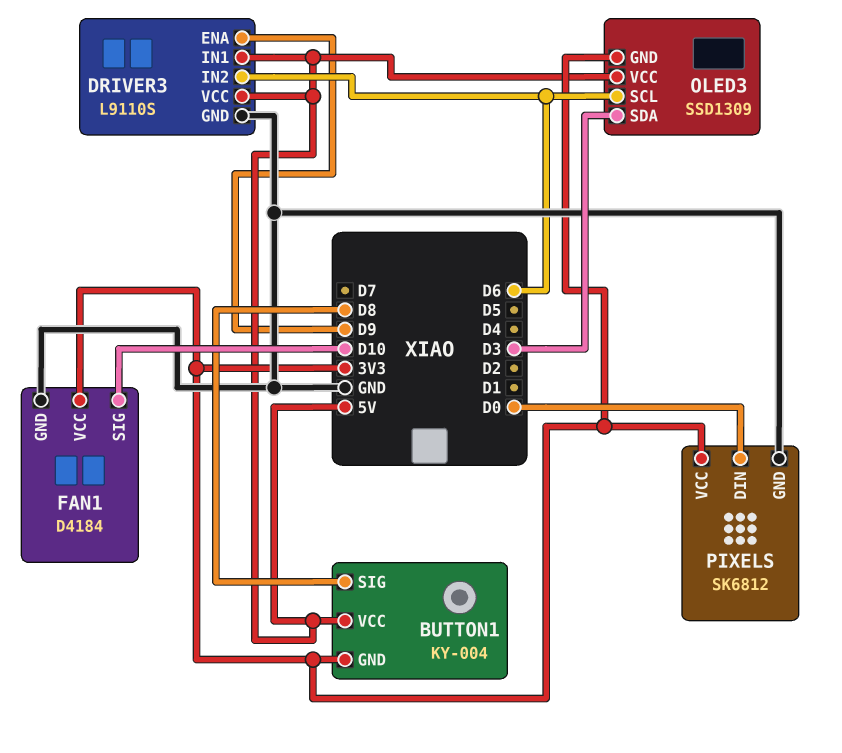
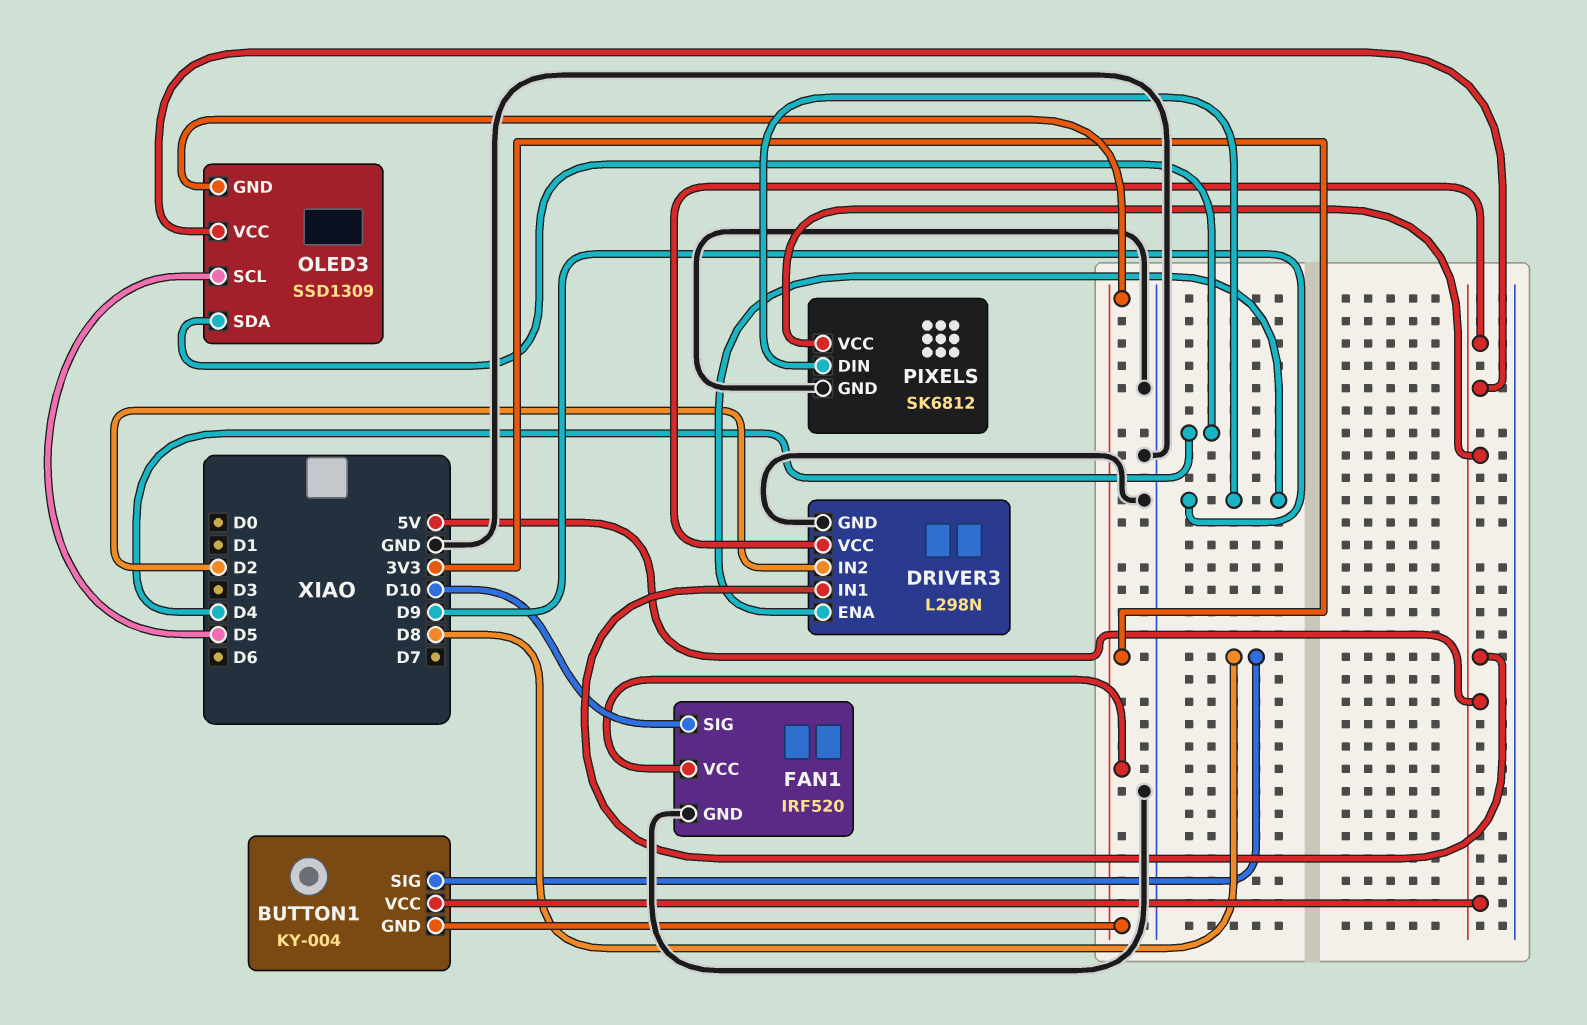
DRIVER3: L9110S -> L298N
DRIVER3 pin IN2: D6 -> D2
FAN1: D4184 -> IRF520
OLED3 pin SCL: D6 -> D5
OLED3 pin SDA: D3 -> D4
PIXELS pin DIN: D0 -> D9
PIXELS pin VCC: 3V3 -> 5V

